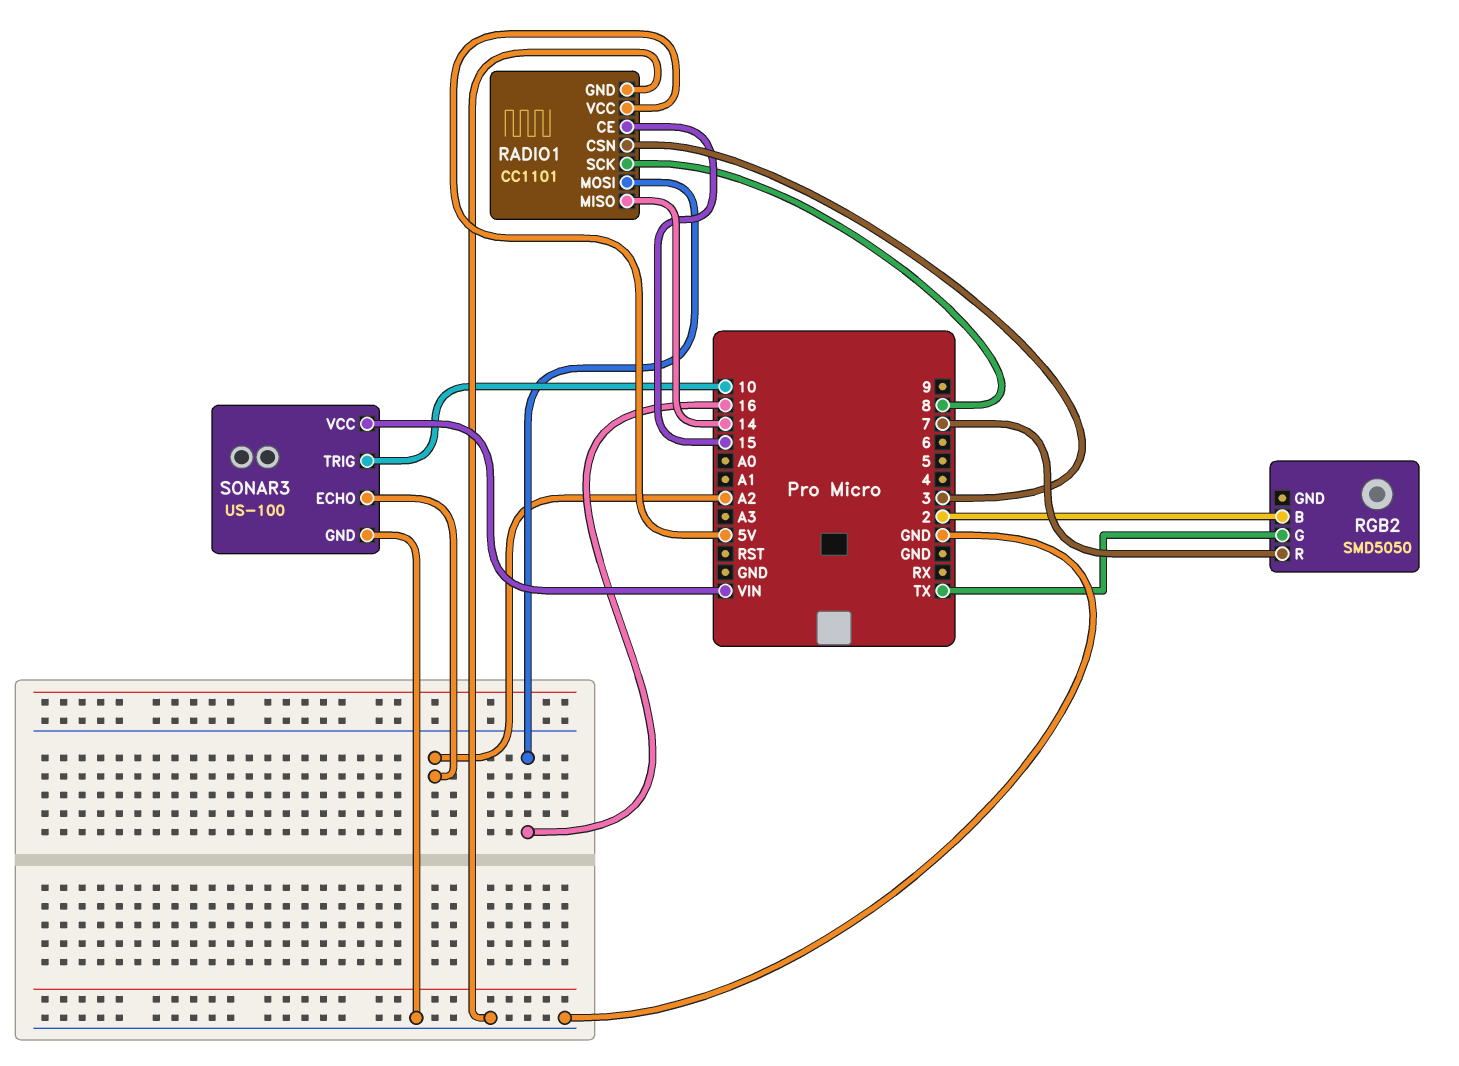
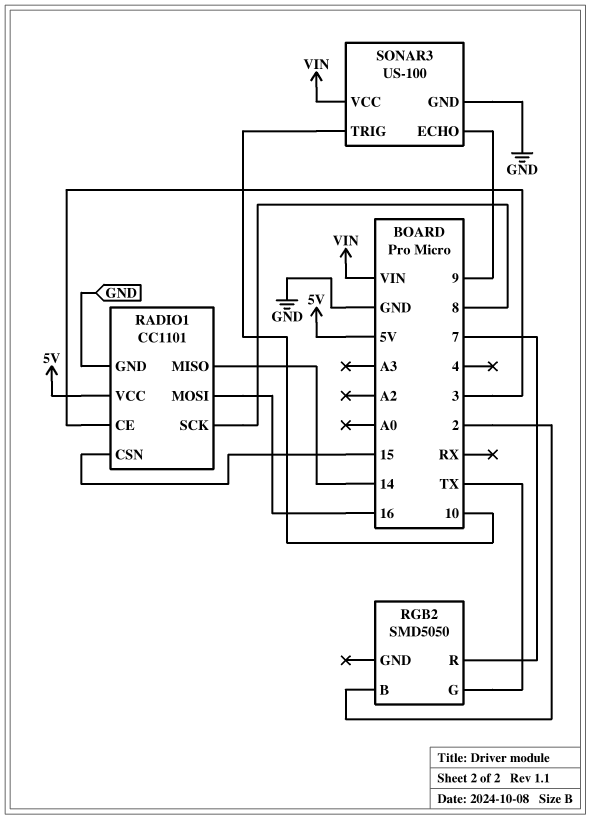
RADIO1 pin CE: 15 -> 3
RADIO1 pin CSN: 3 -> 15
SONAR3 pin ECHO: A2 -> 9

